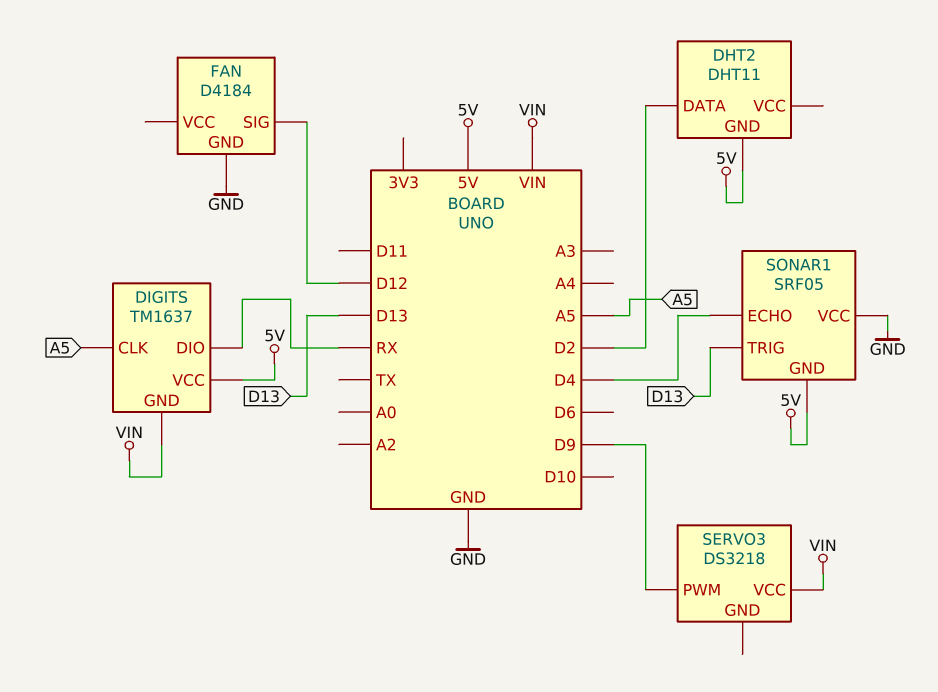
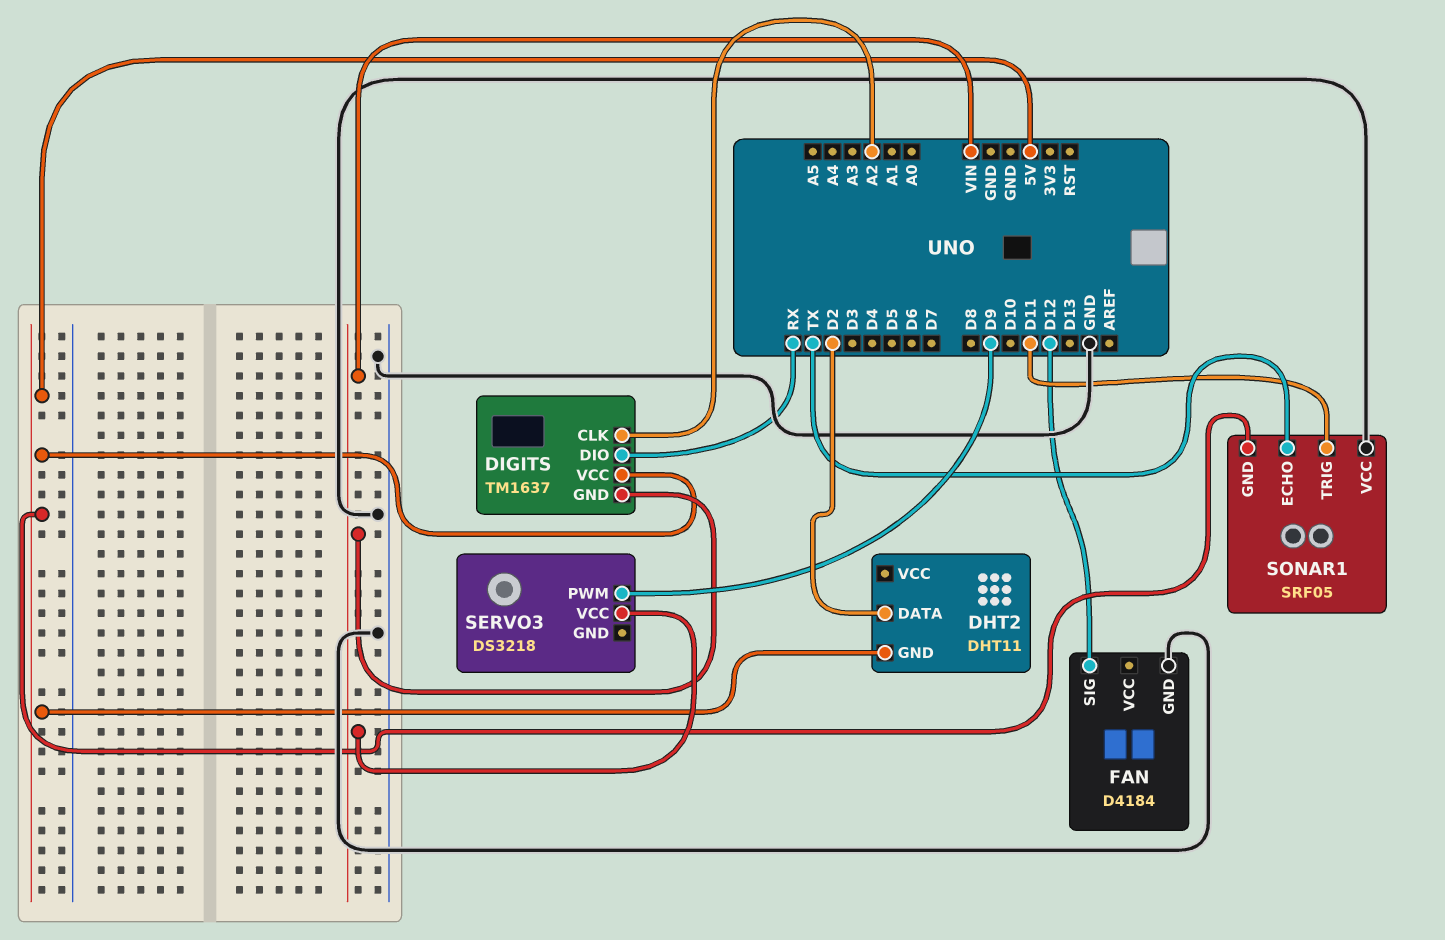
DIGITS pin CLK: A5 -> A2
SONAR1 pin ECHO: D4 -> TX
SONAR1 pin TRIG: D13 -> D11

